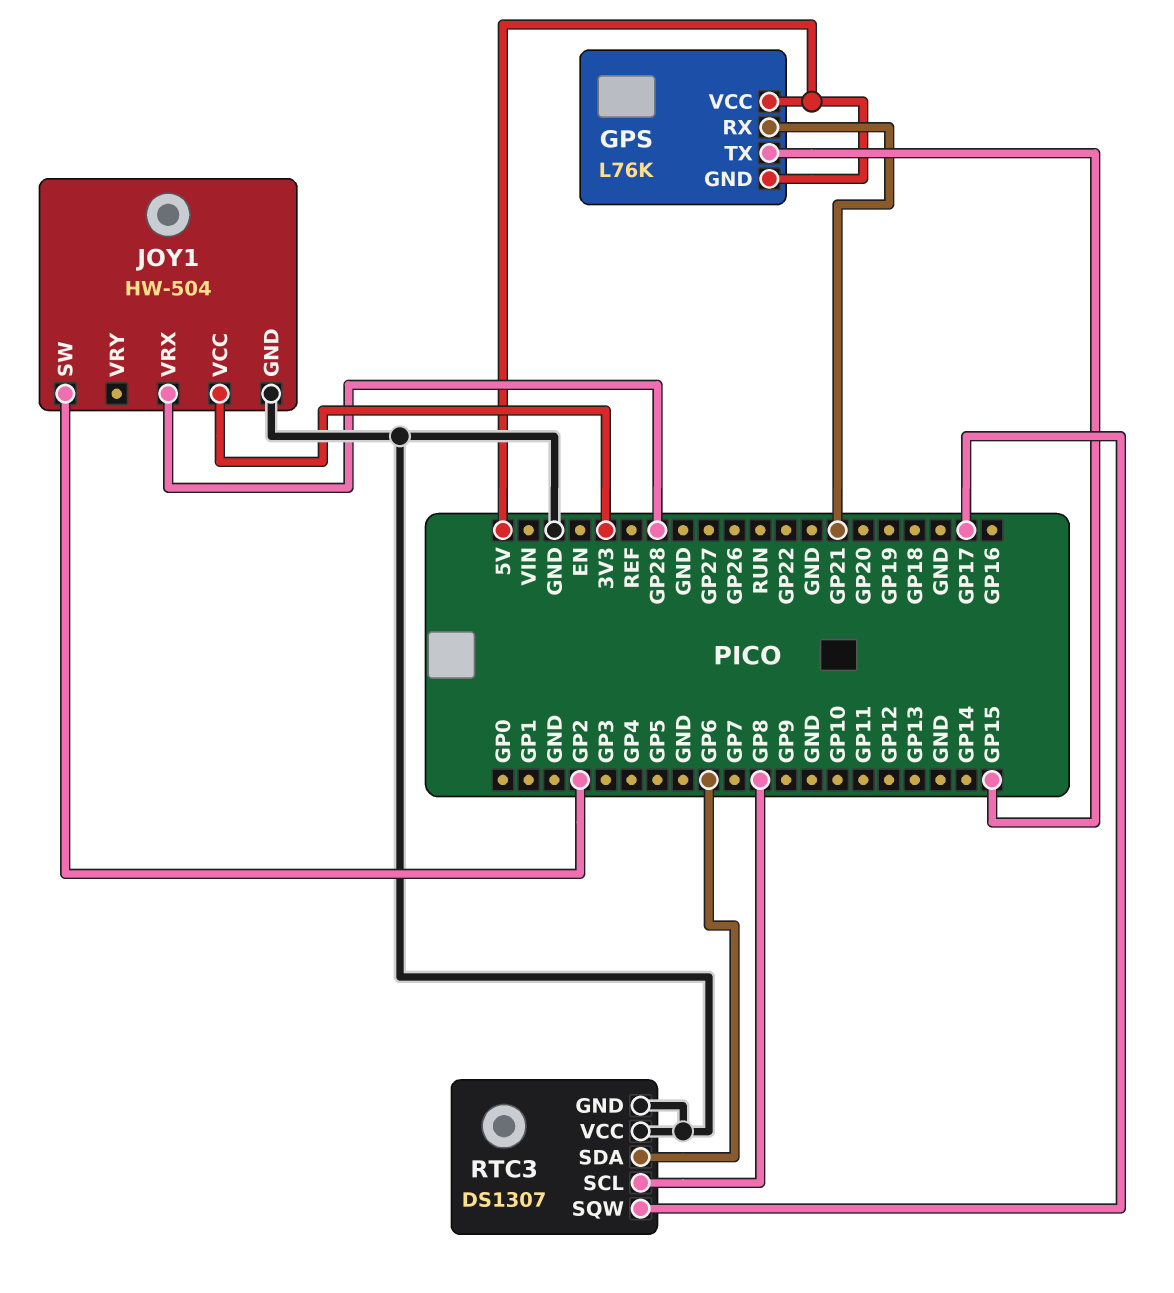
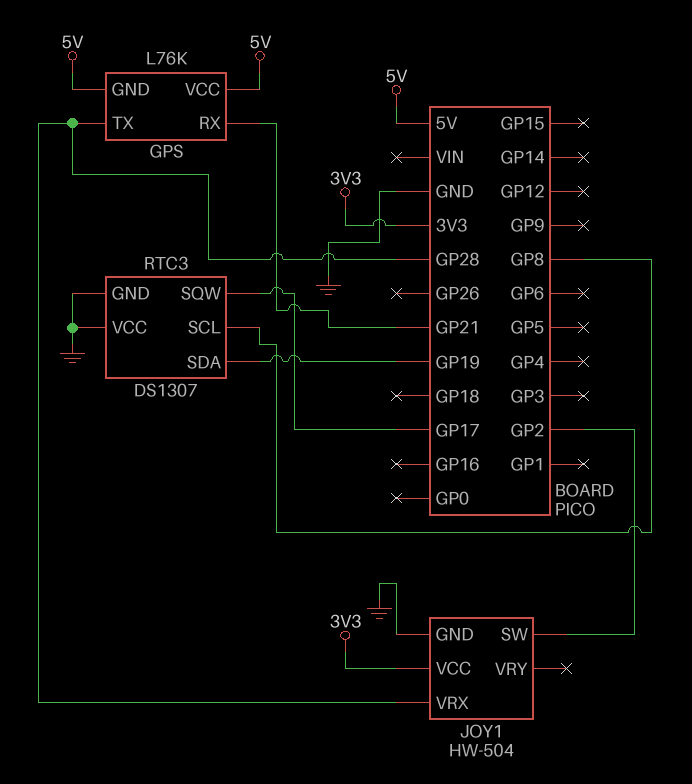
GPS pin TX: GP15 -> GP28
RTC3 pin SDA: GP6 -> GP19

